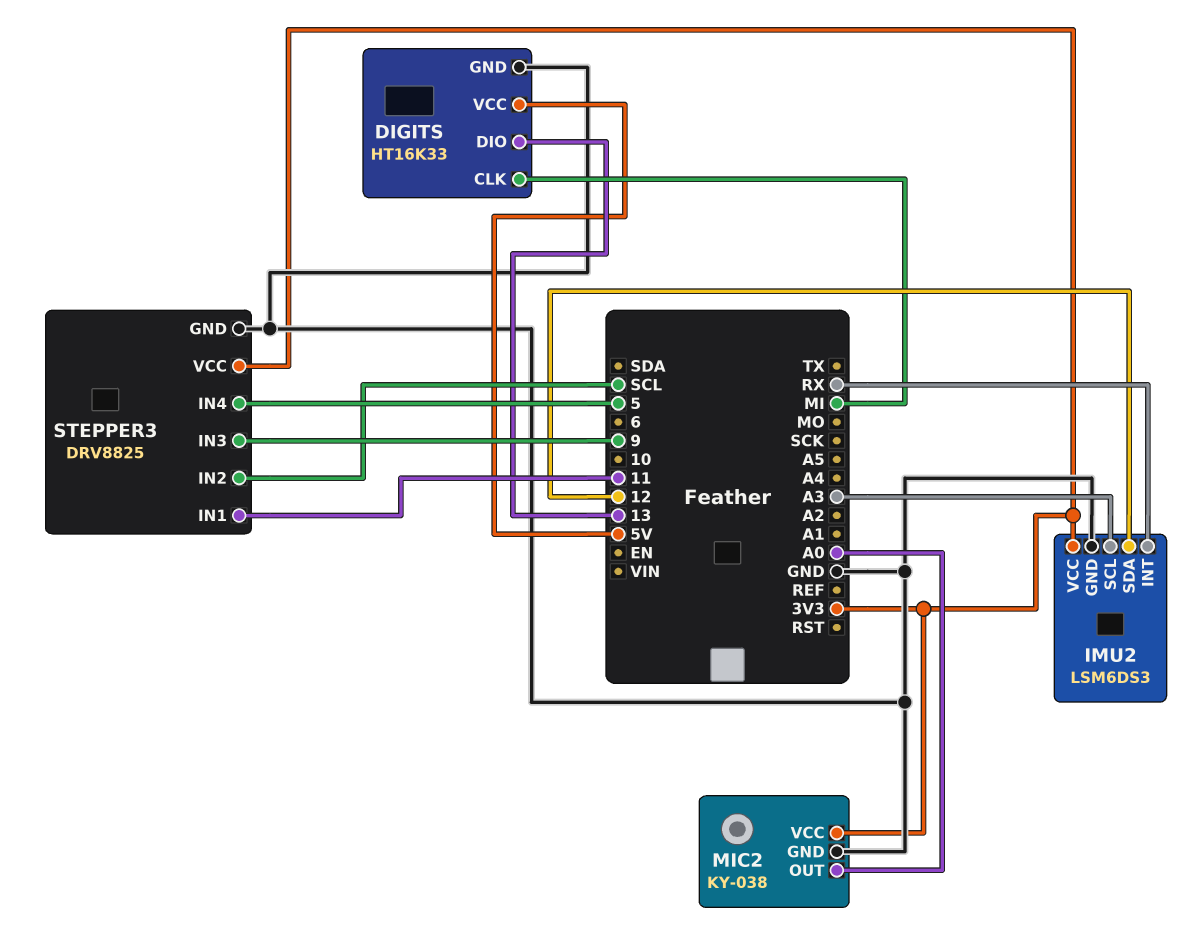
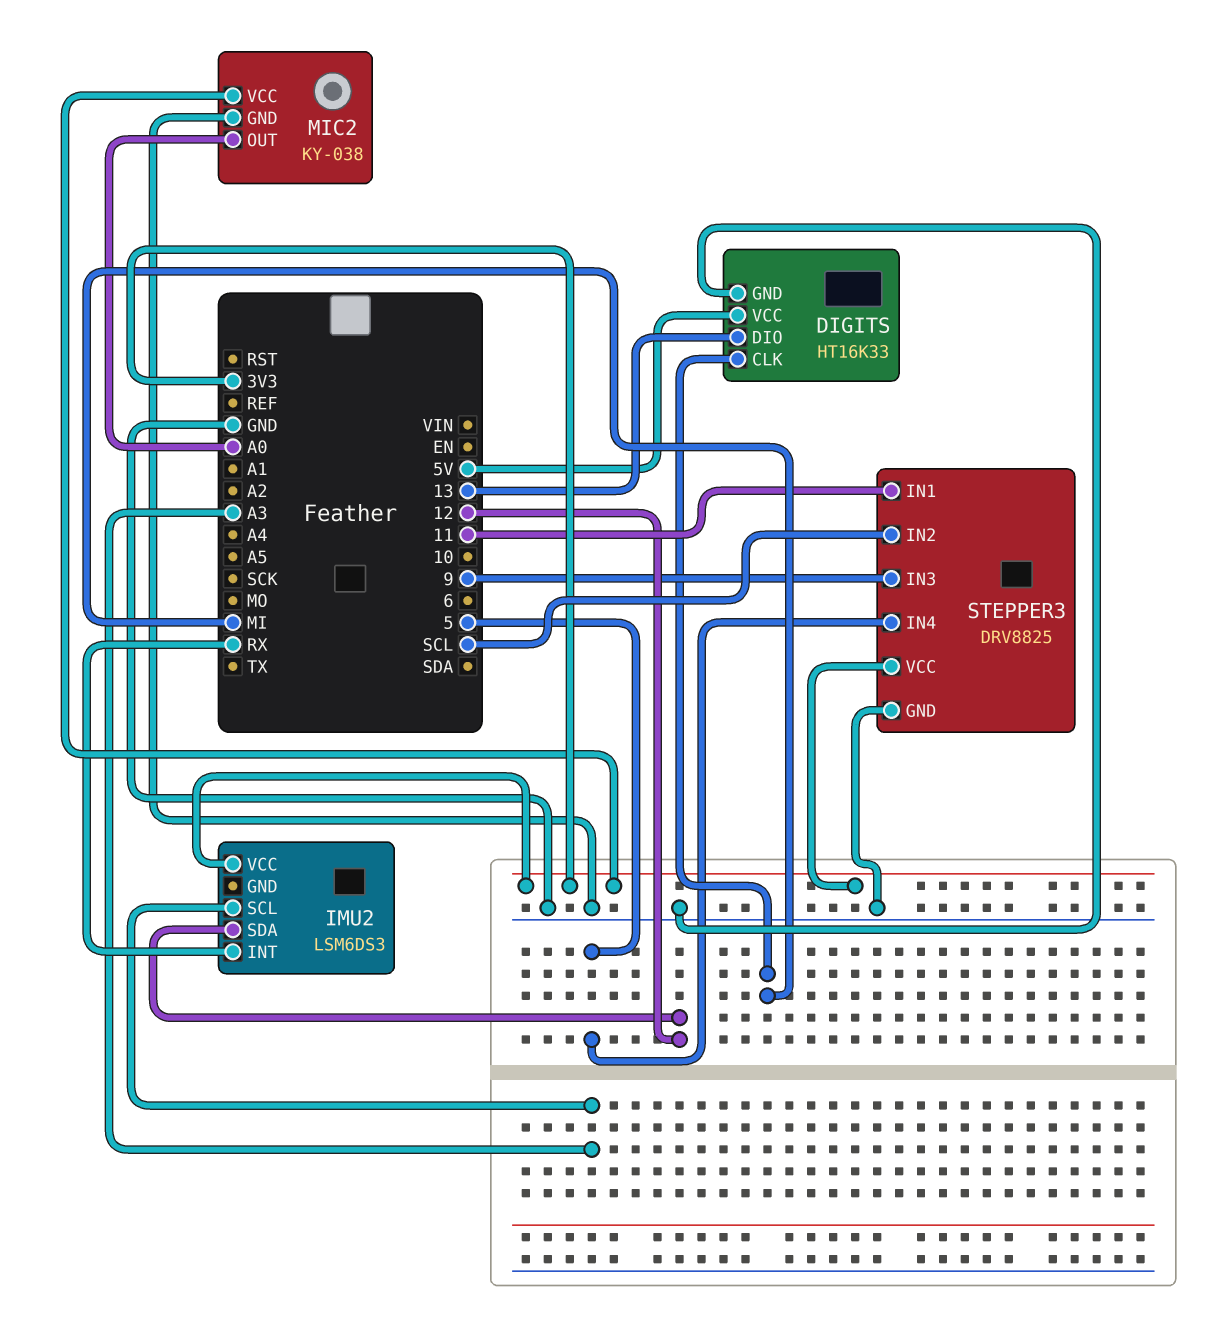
IMU2 pin GND: GND -> none

